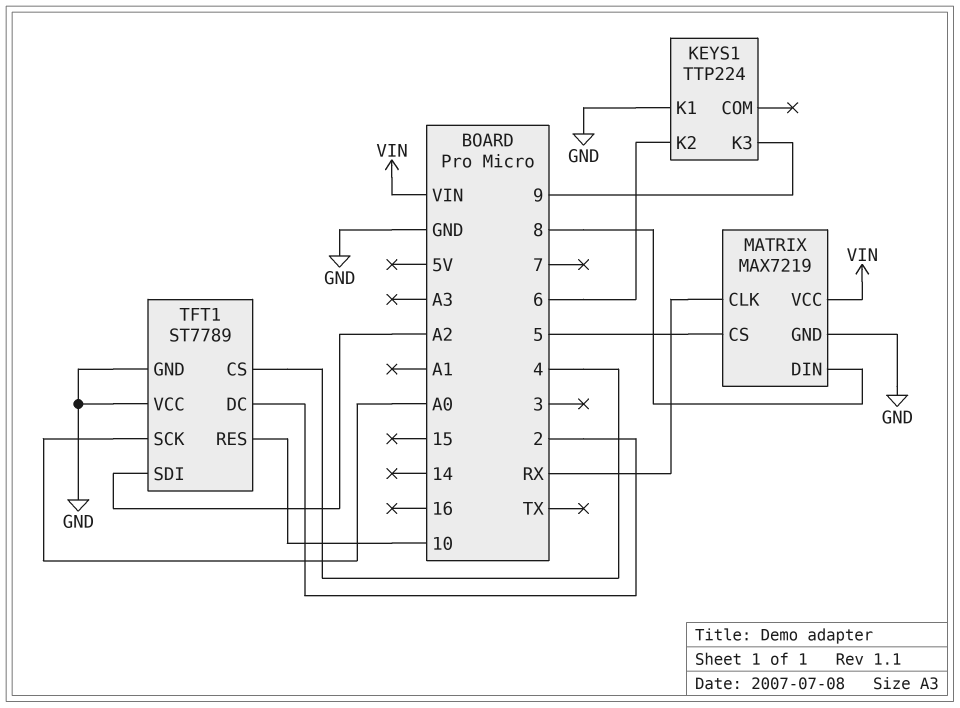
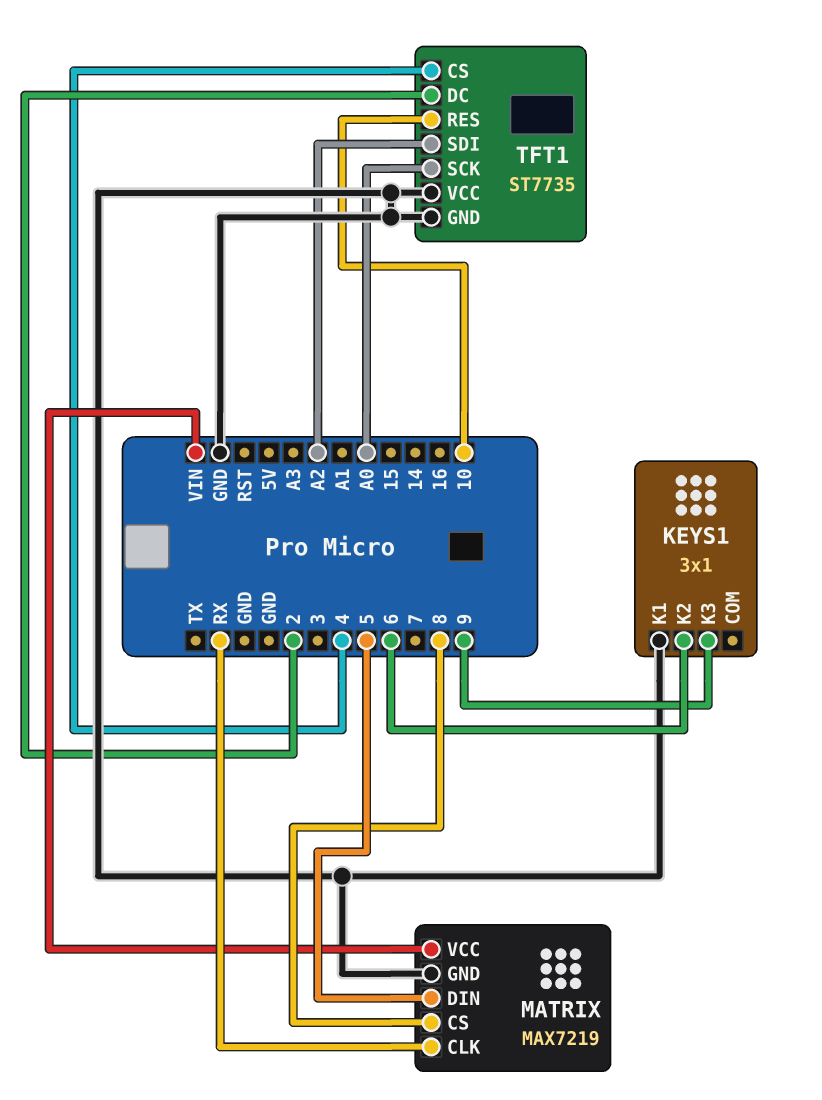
KEYS1: TTP224 -> 3x1
MATRIX pin CS: 5 -> 8
MATRIX pin DIN: 8 -> 5
TFT1: ST7789 -> ST7735

